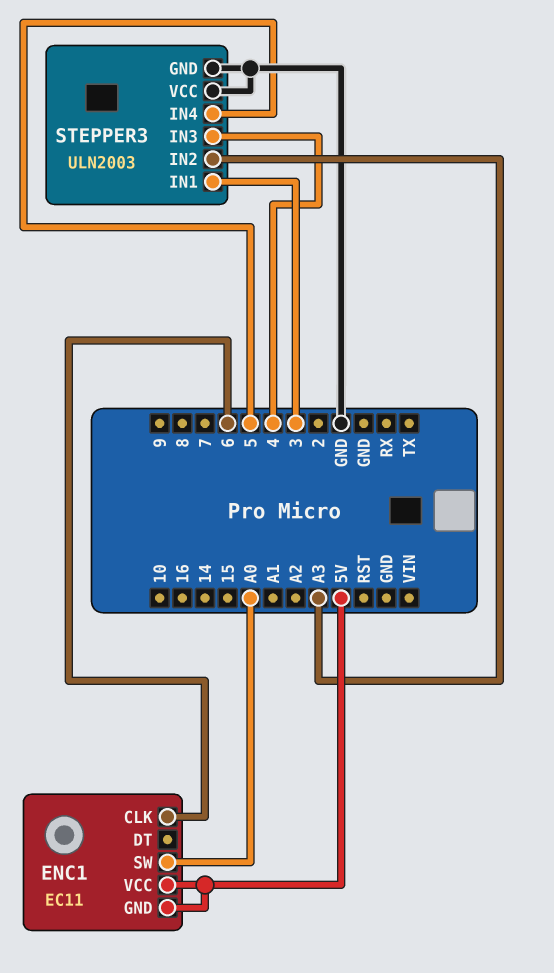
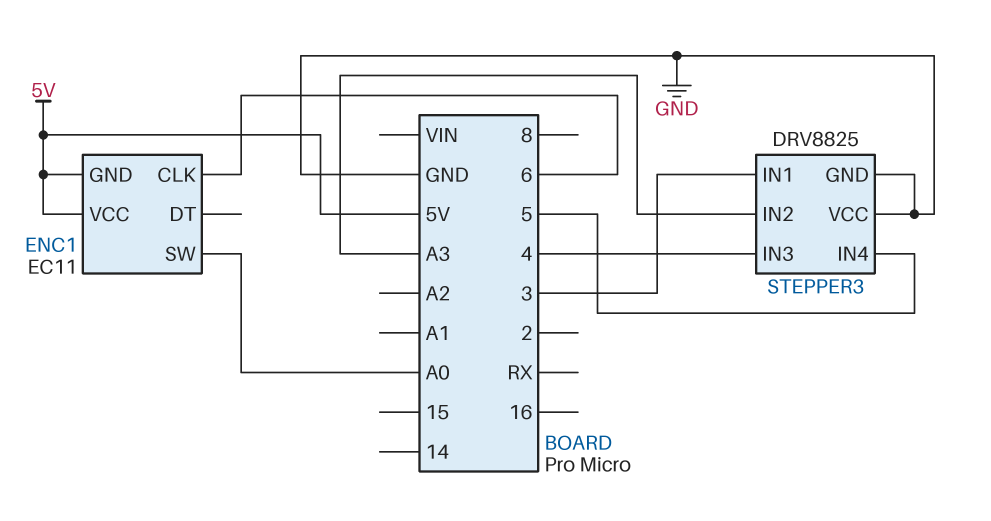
STEPPER3: ULN2003 -> DRV8825

